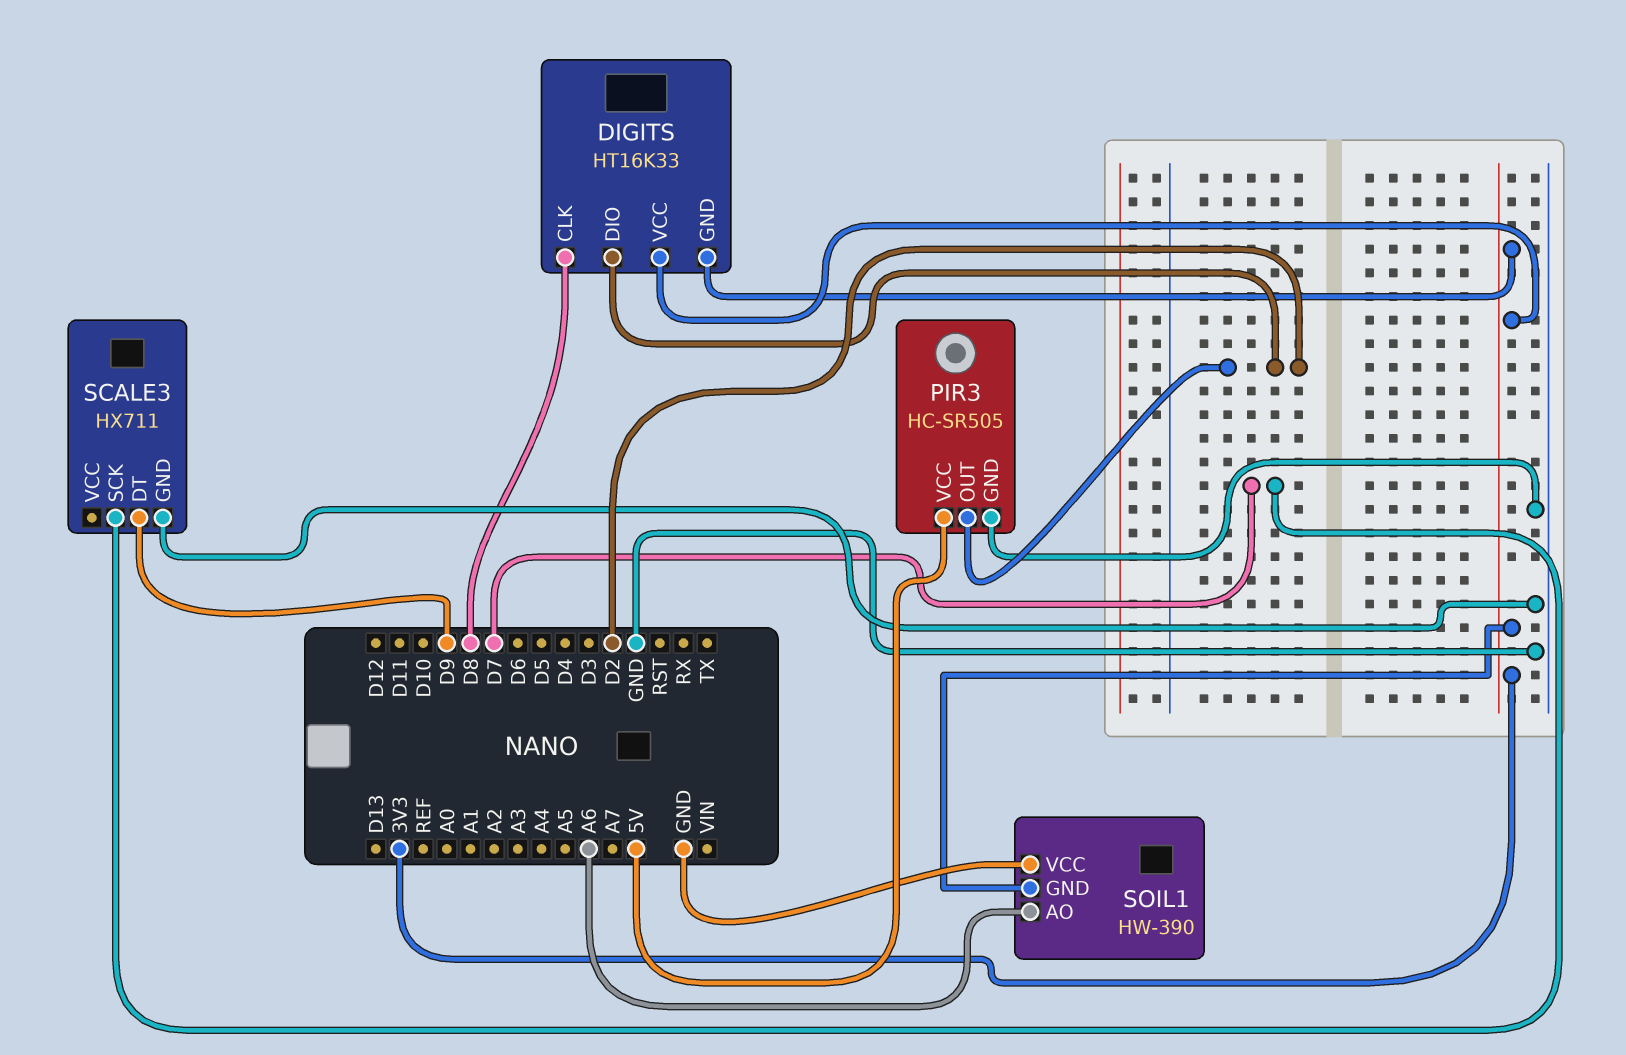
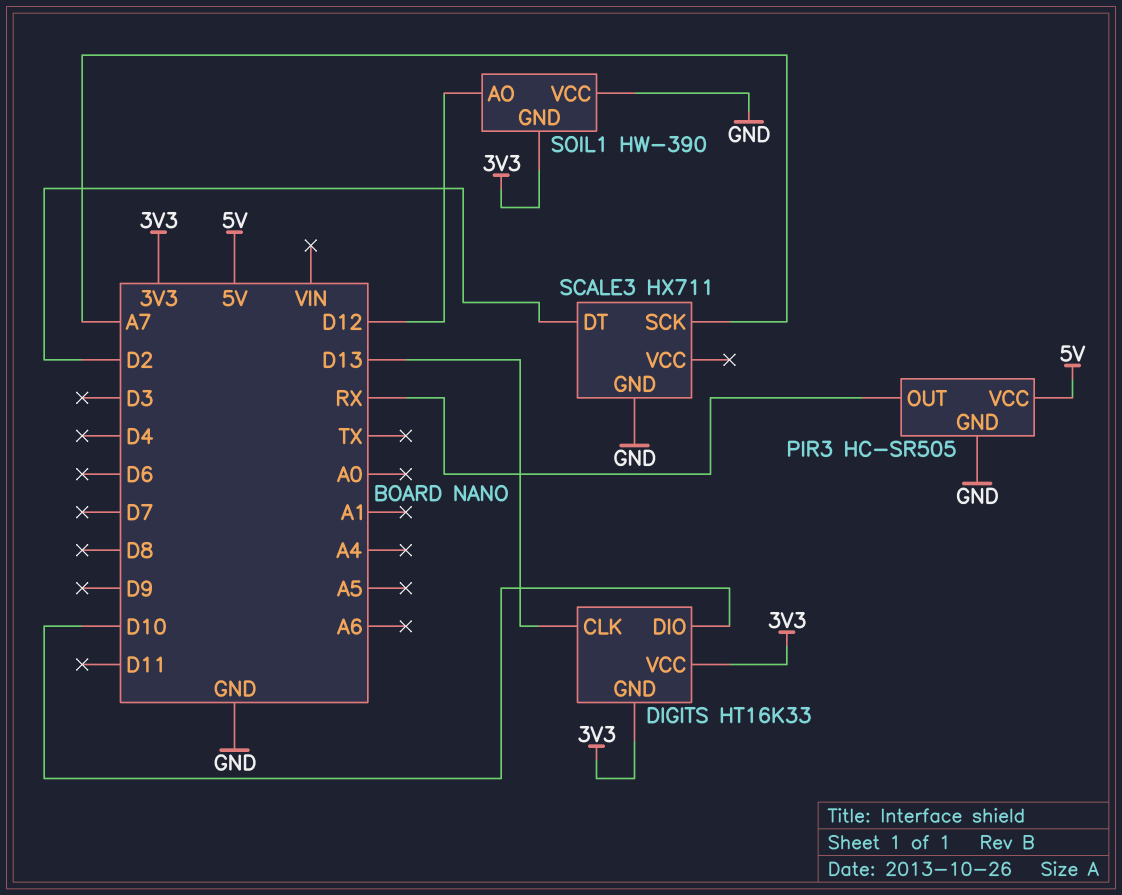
DIGITS pin CLK: D8 -> D13
DIGITS pin DIO: D2 -> D10
PIR3 pin OUT: D2 -> RX
SCALE3 pin DT: D9 -> D2
SCALE3 pin SCK: D7 -> A7
SOIL1 pin AO: A6 -> D12

